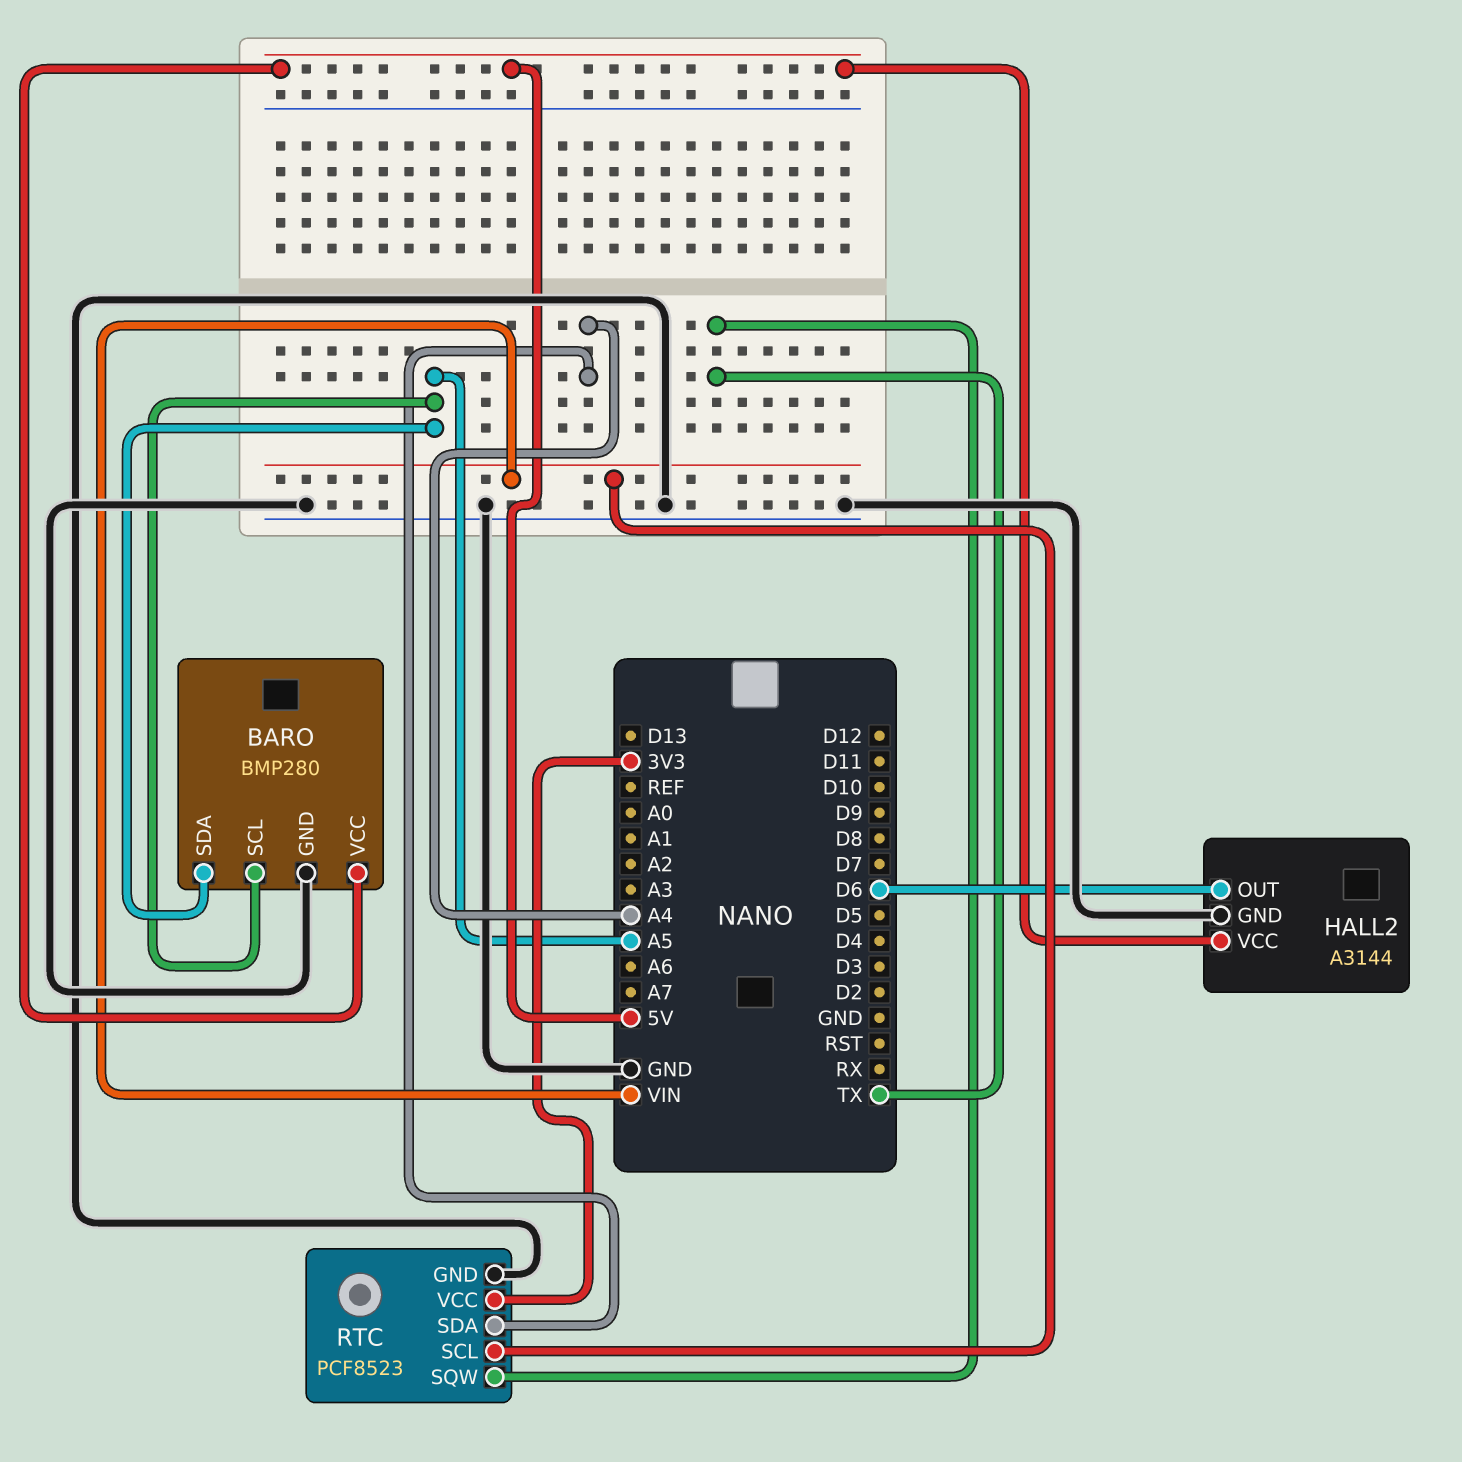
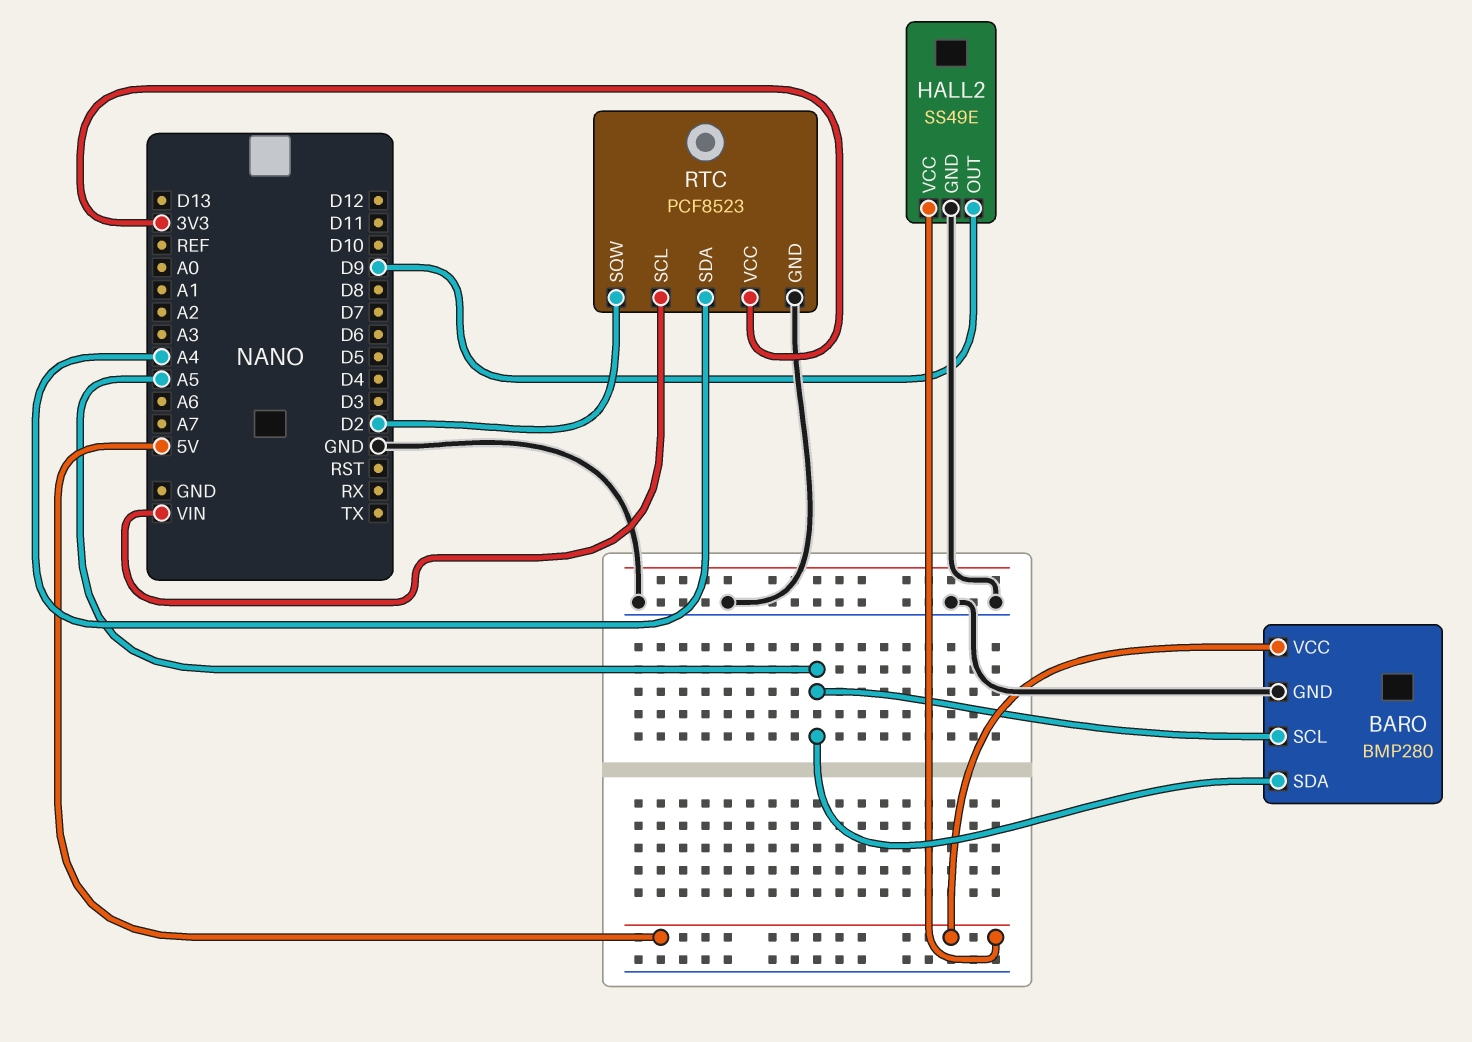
HALL2: A3144 -> SS49E
HALL2 pin OUT: D6 -> D9
RTC pin SQW: TX -> D2

